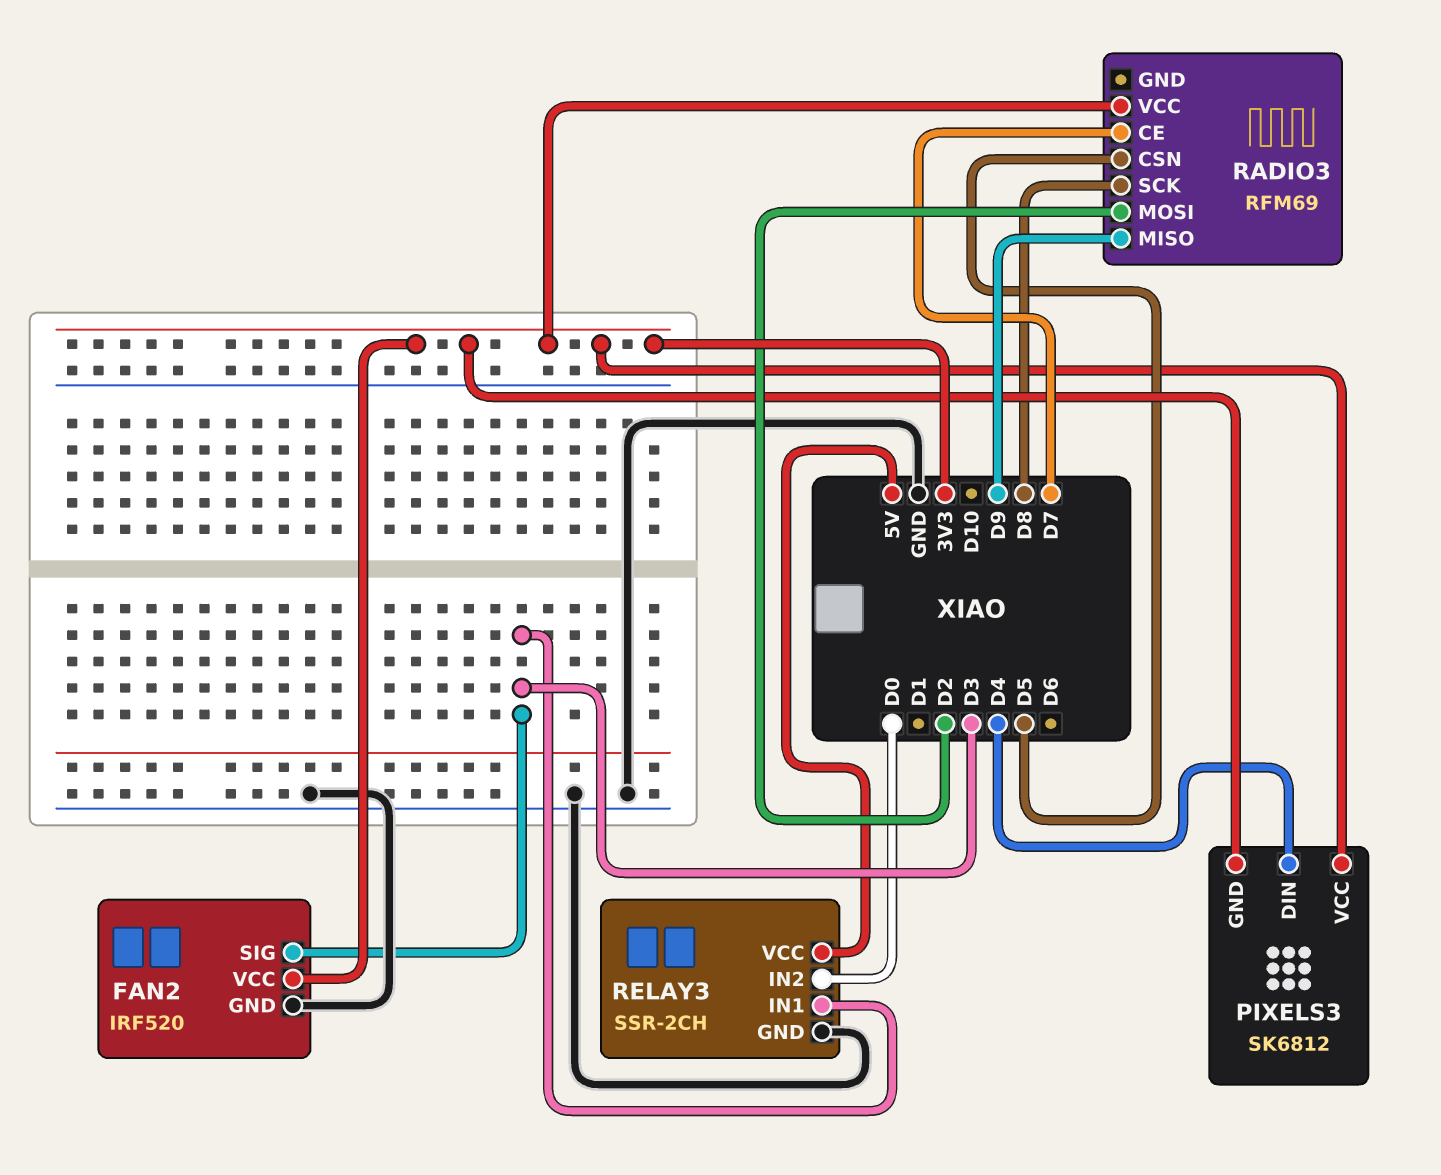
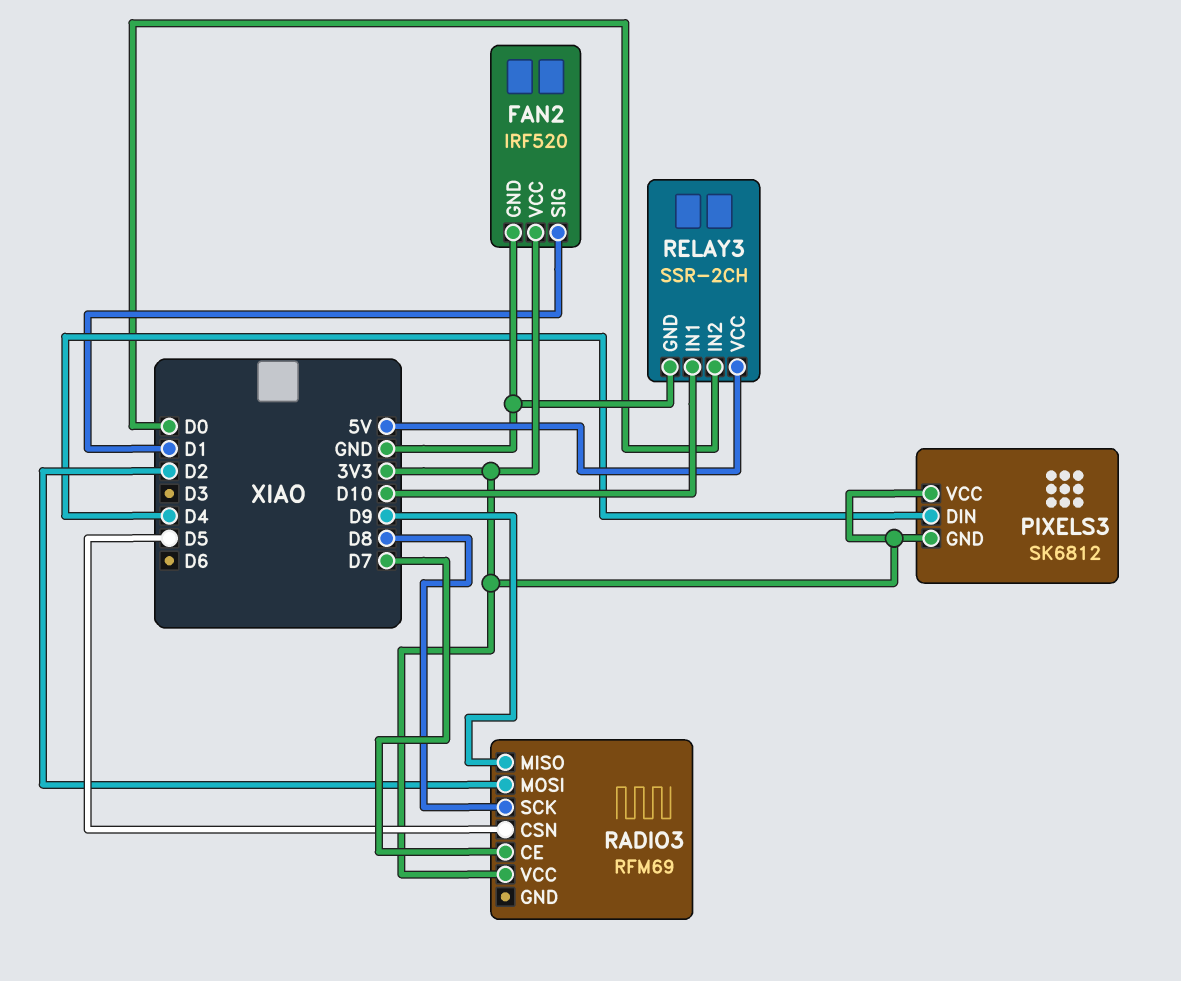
FAN2 pin SIG: D3 -> D1
RELAY3 pin IN1: D3 -> D10

